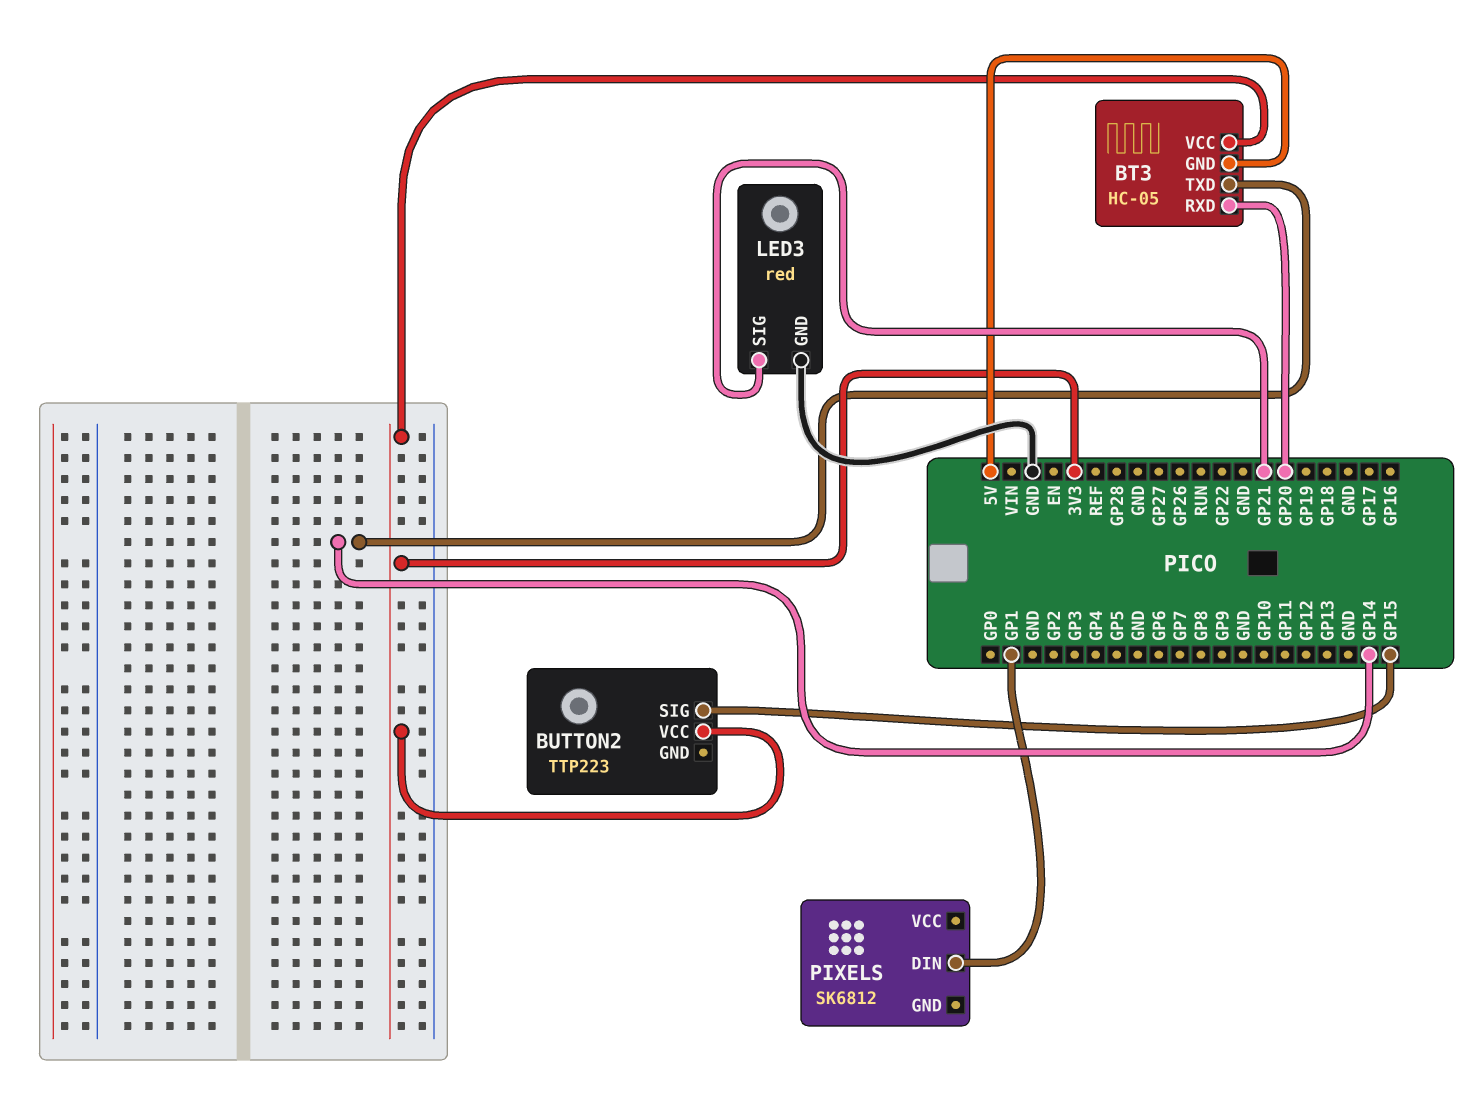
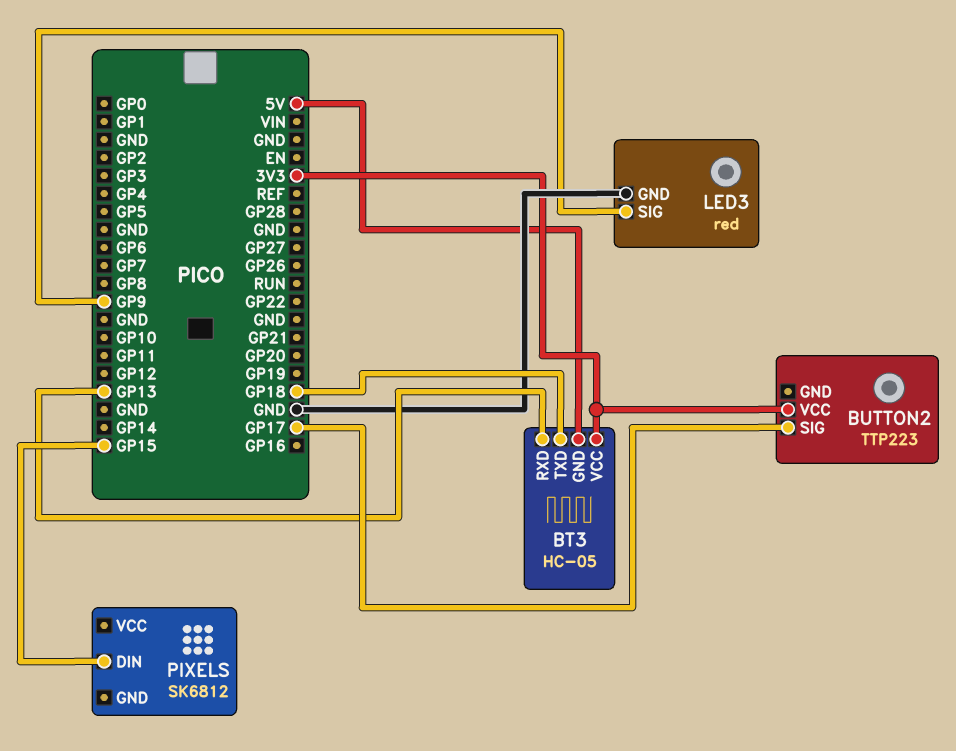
BT3 pin RXD: GP20 -> GP13
BT3 pin TXD: GP14 -> GP18
BUTTON2 pin SIG: GP15 -> GP17
LED3 pin SIG: GP21 -> GP9
PIXELS pin DIN: GP1 -> GP15

